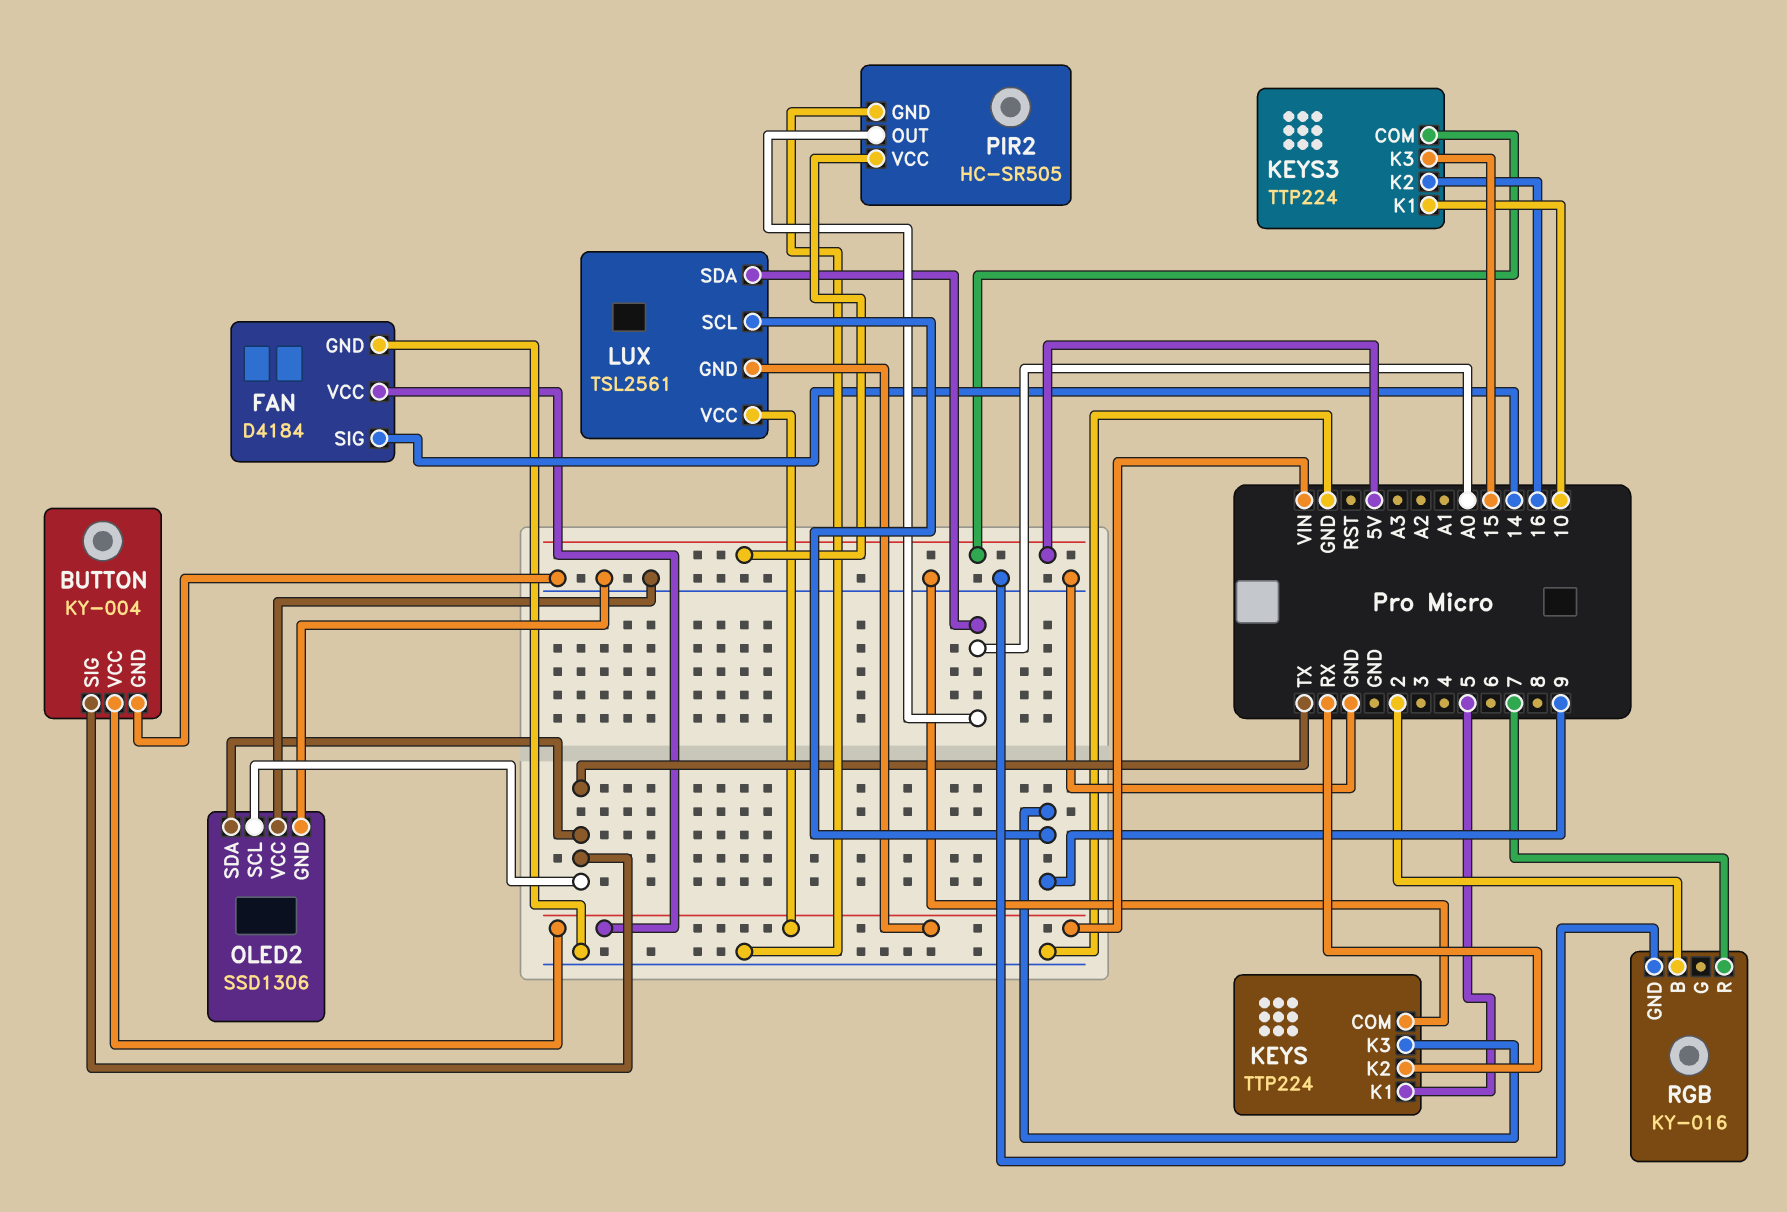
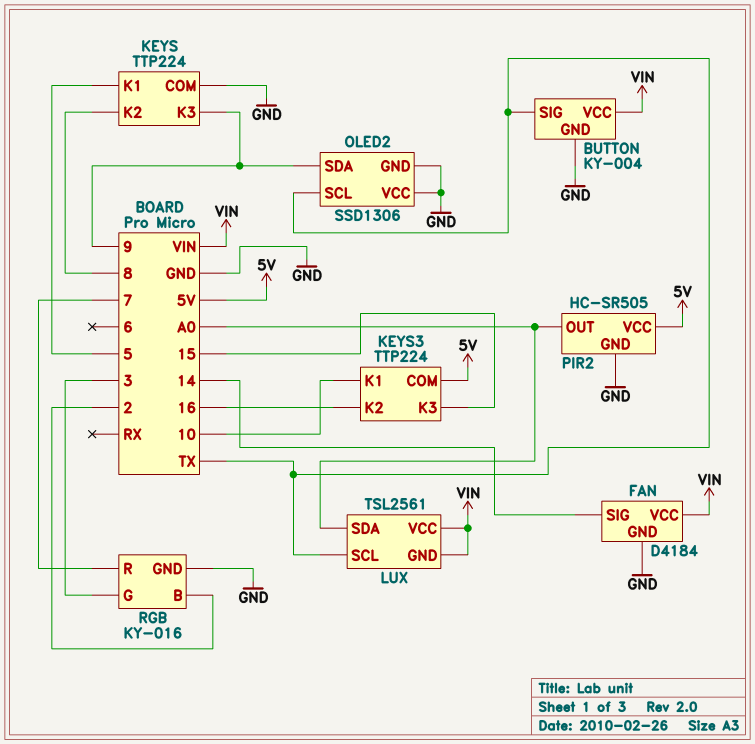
KEYS pin K2: RX -> 8
LUX pin SCL: 9 -> TX
OLED2 pin SDA: TX -> 9
RGB pin G: none -> 3

